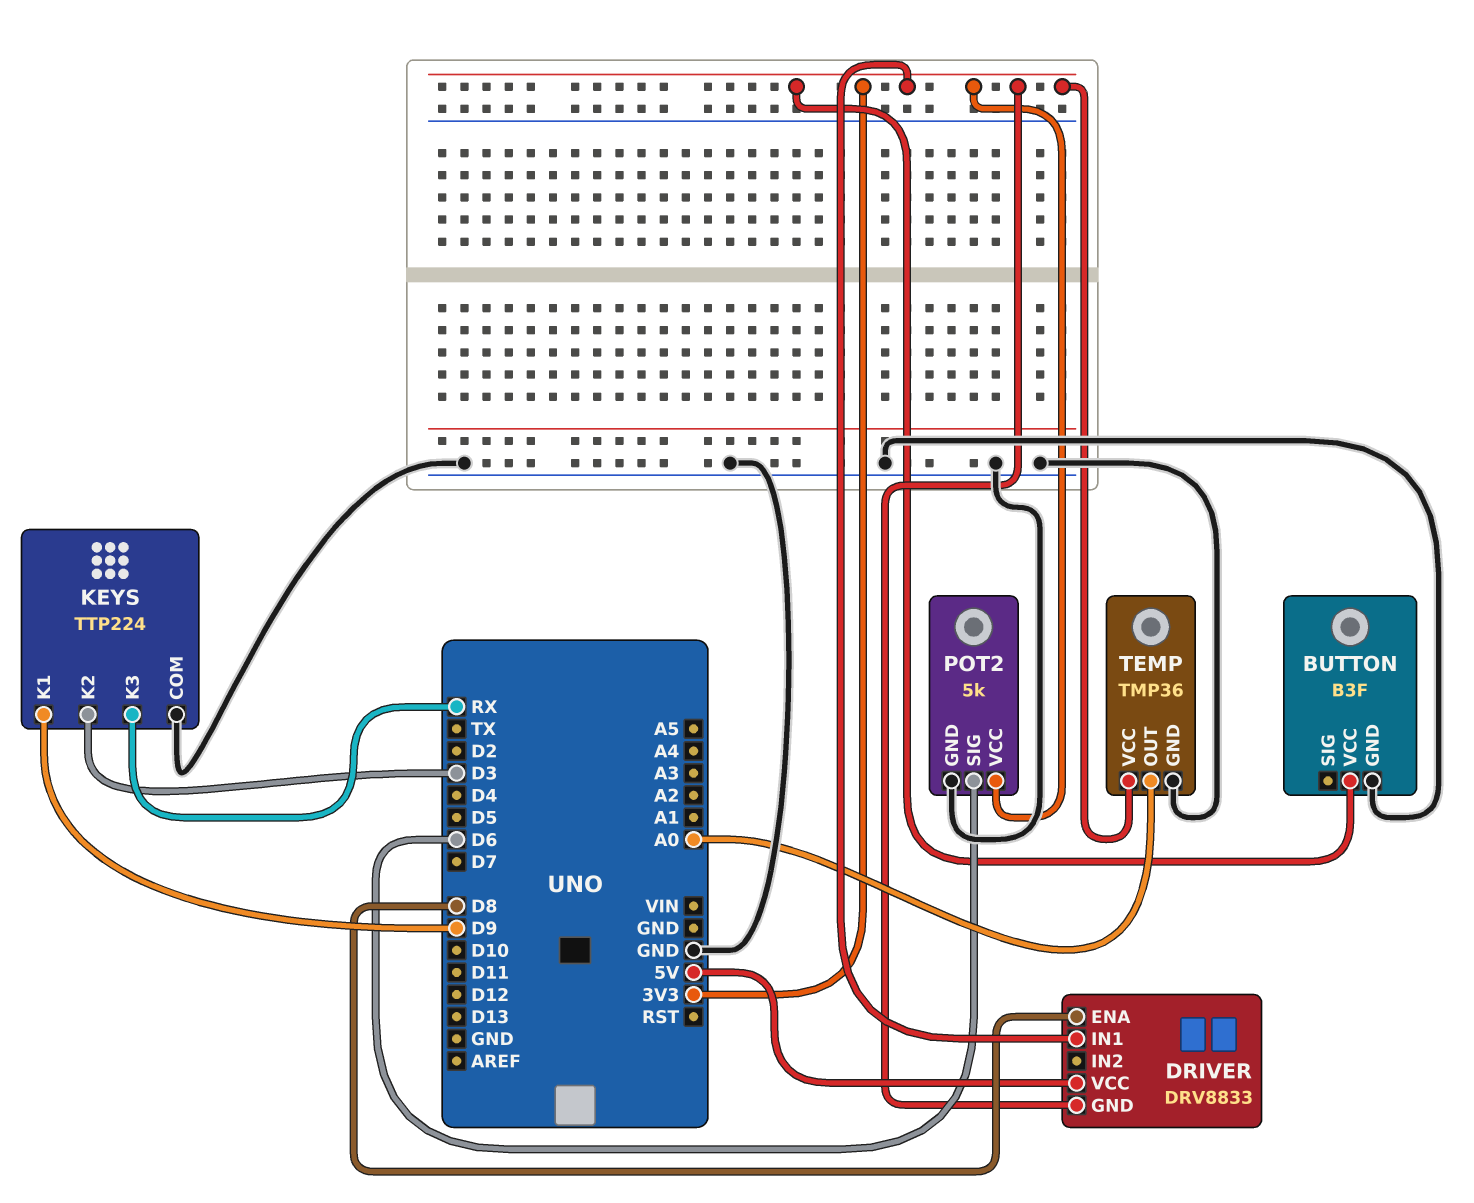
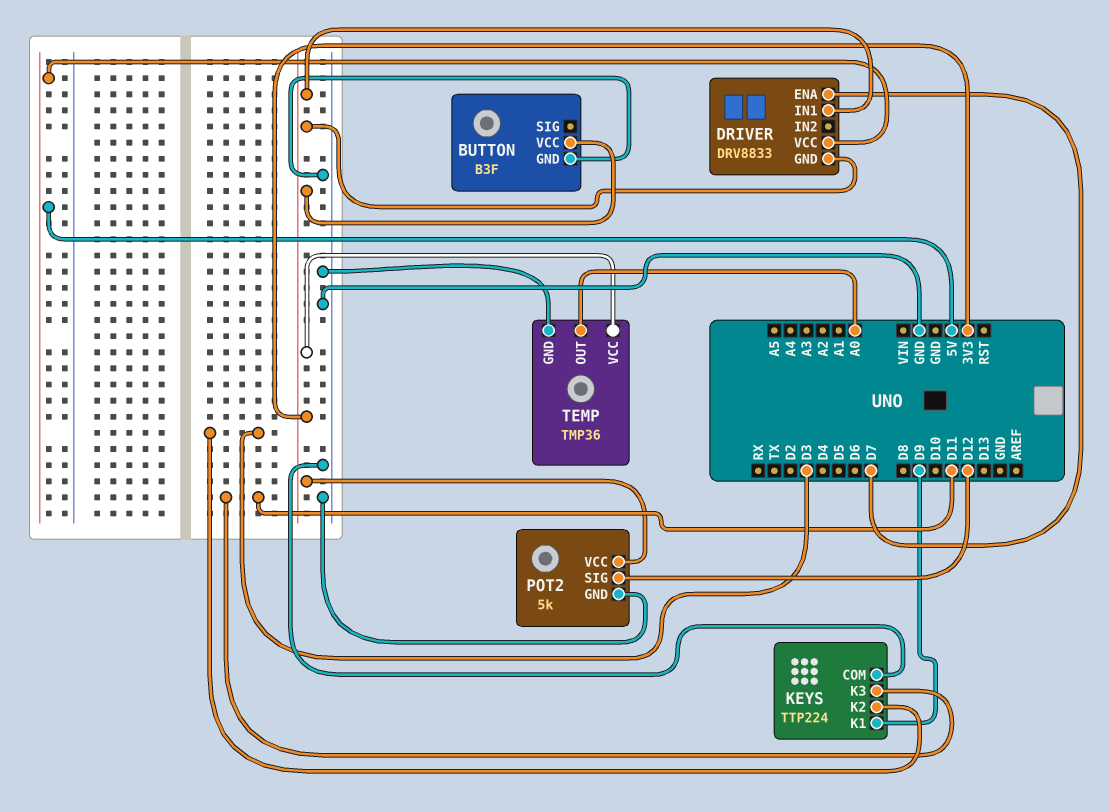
DRIVER pin ENA: D8 -> D7
KEYS pin K3: RX -> D11
POT2 pin SIG: D6 -> D12

